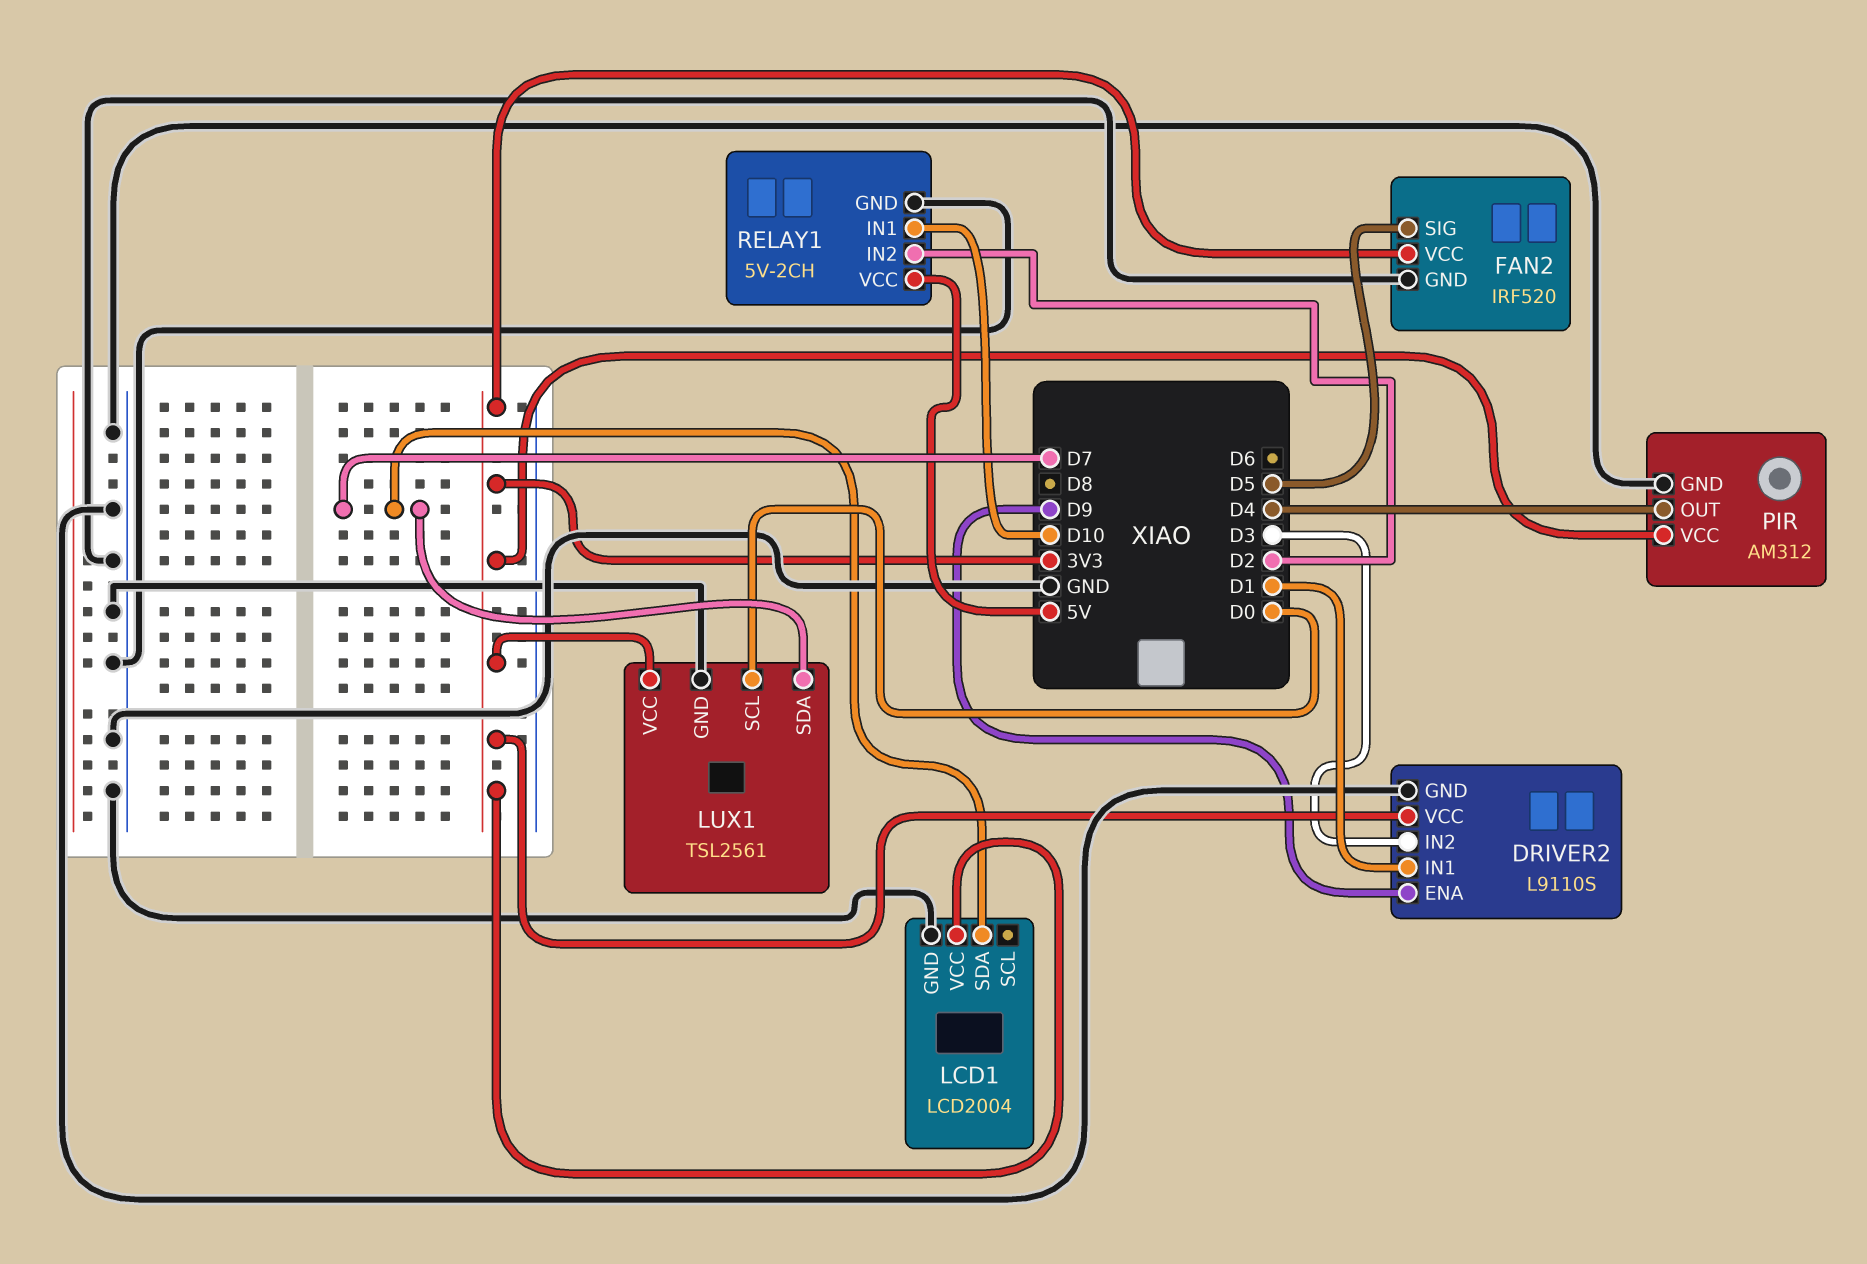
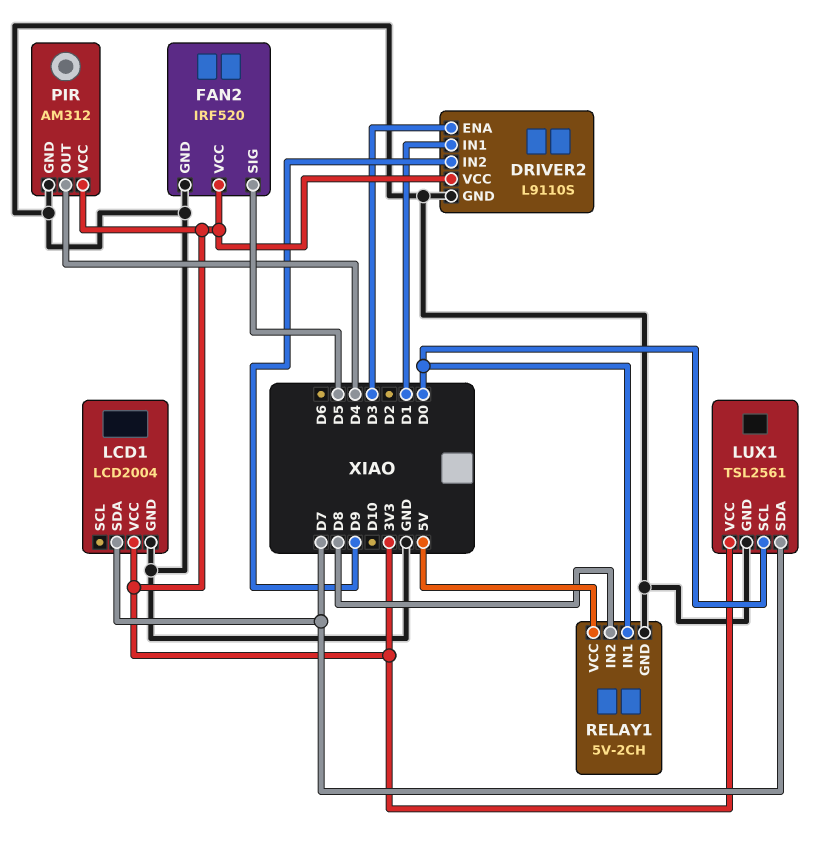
DRIVER2 pin ENA: D9 -> D3
DRIVER2 pin IN2: D3 -> D9
RELAY1 pin IN1: D10 -> D0
RELAY1 pin IN2: D2 -> D8

